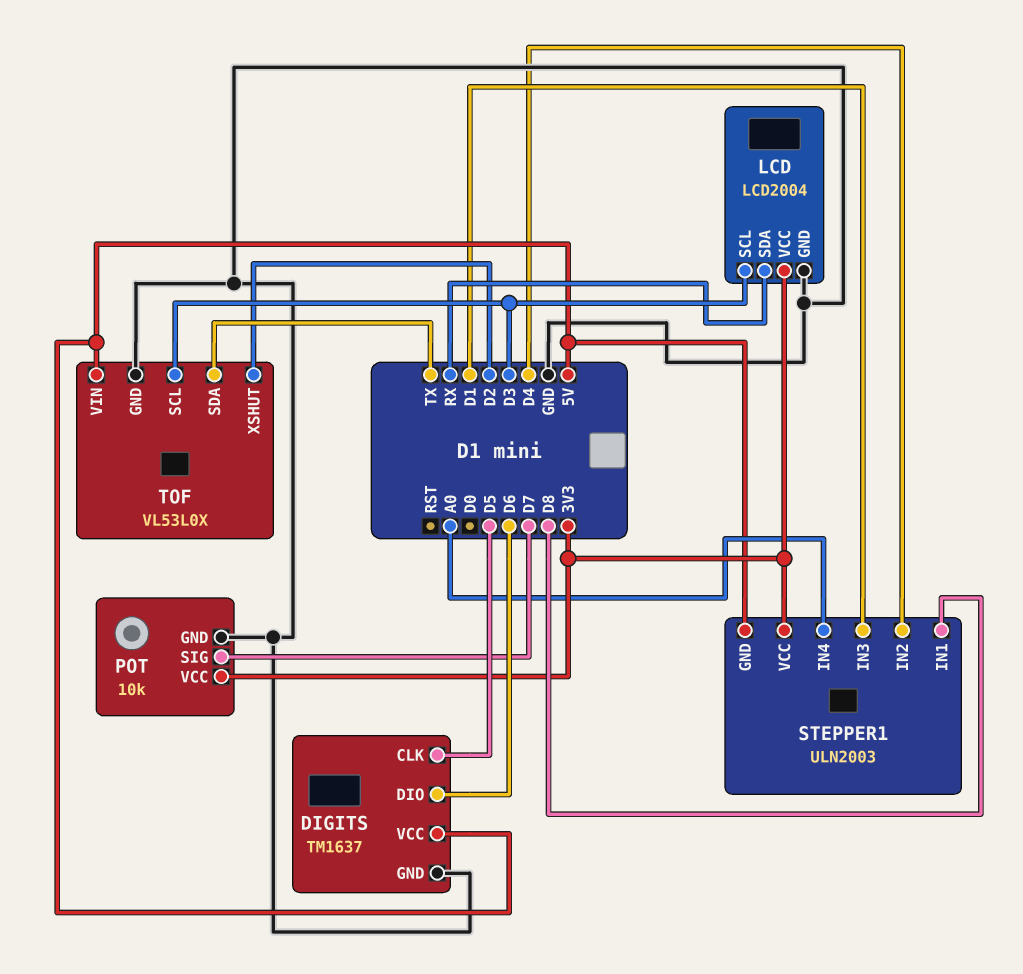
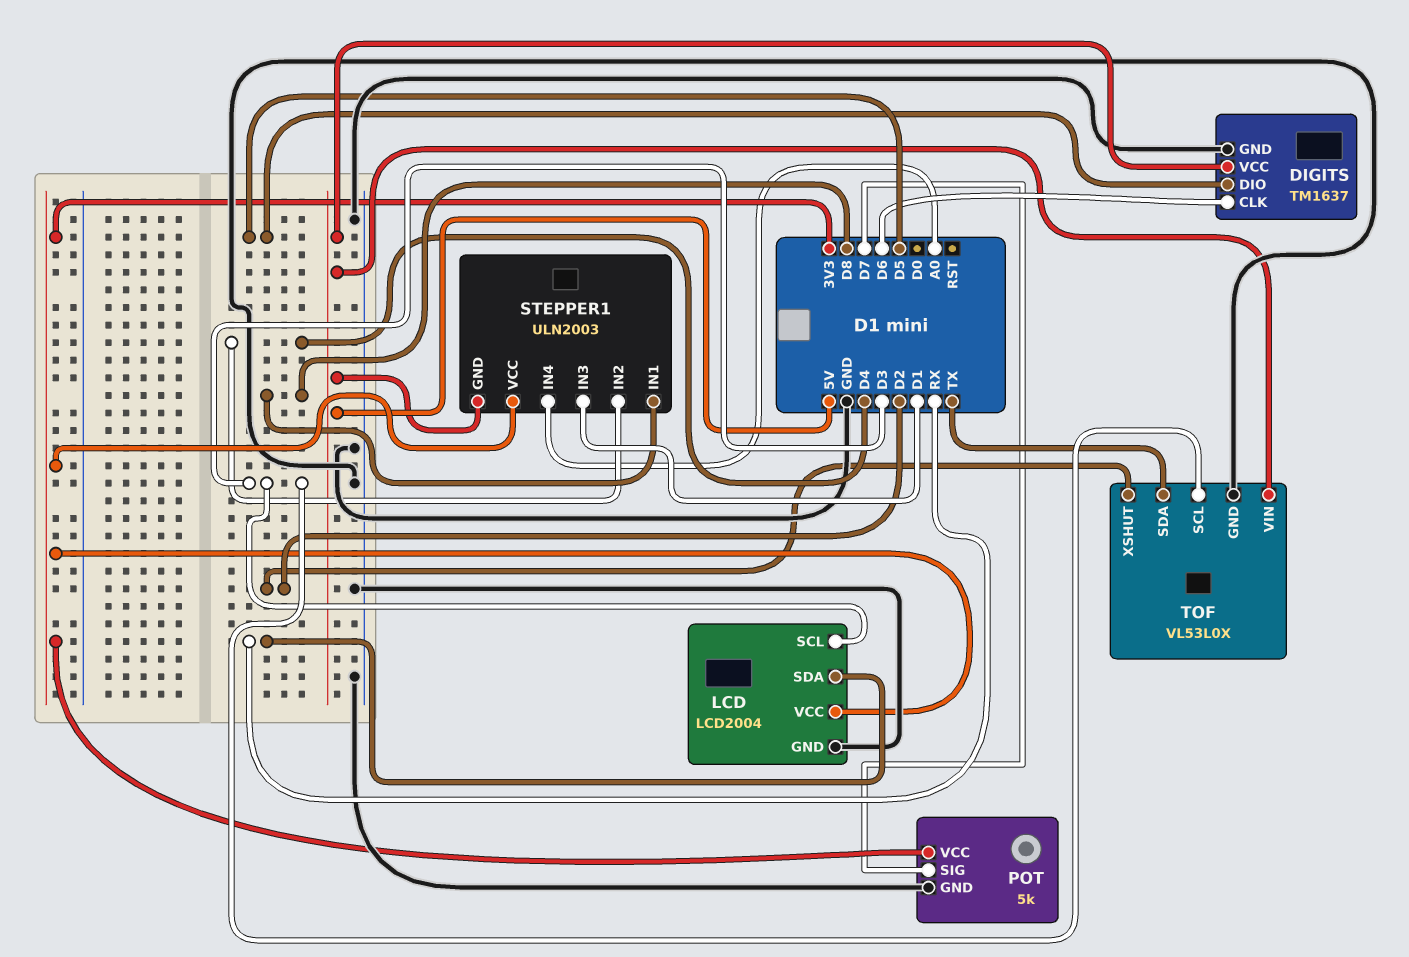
DIGITS pin CLK: D5 -> D6
DIGITS pin DIO: D6 -> D5
POT: 10k -> 5k

